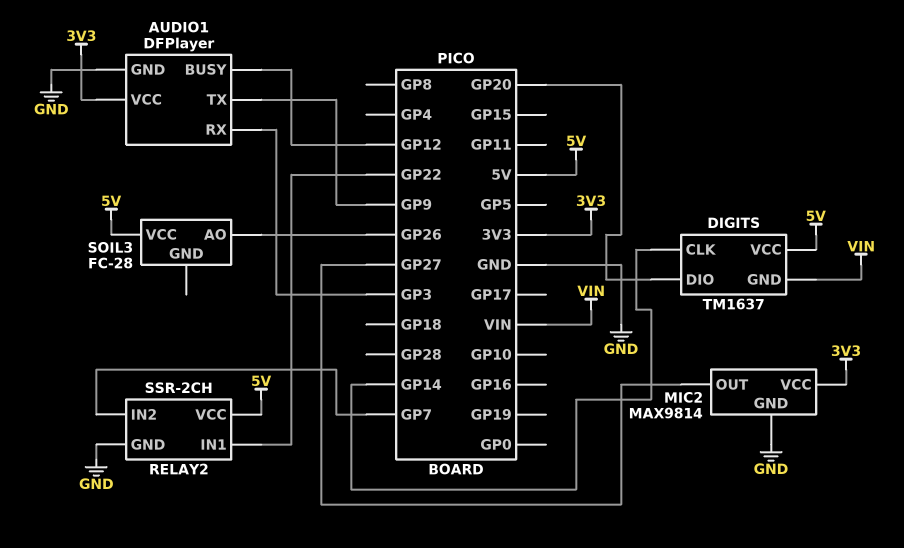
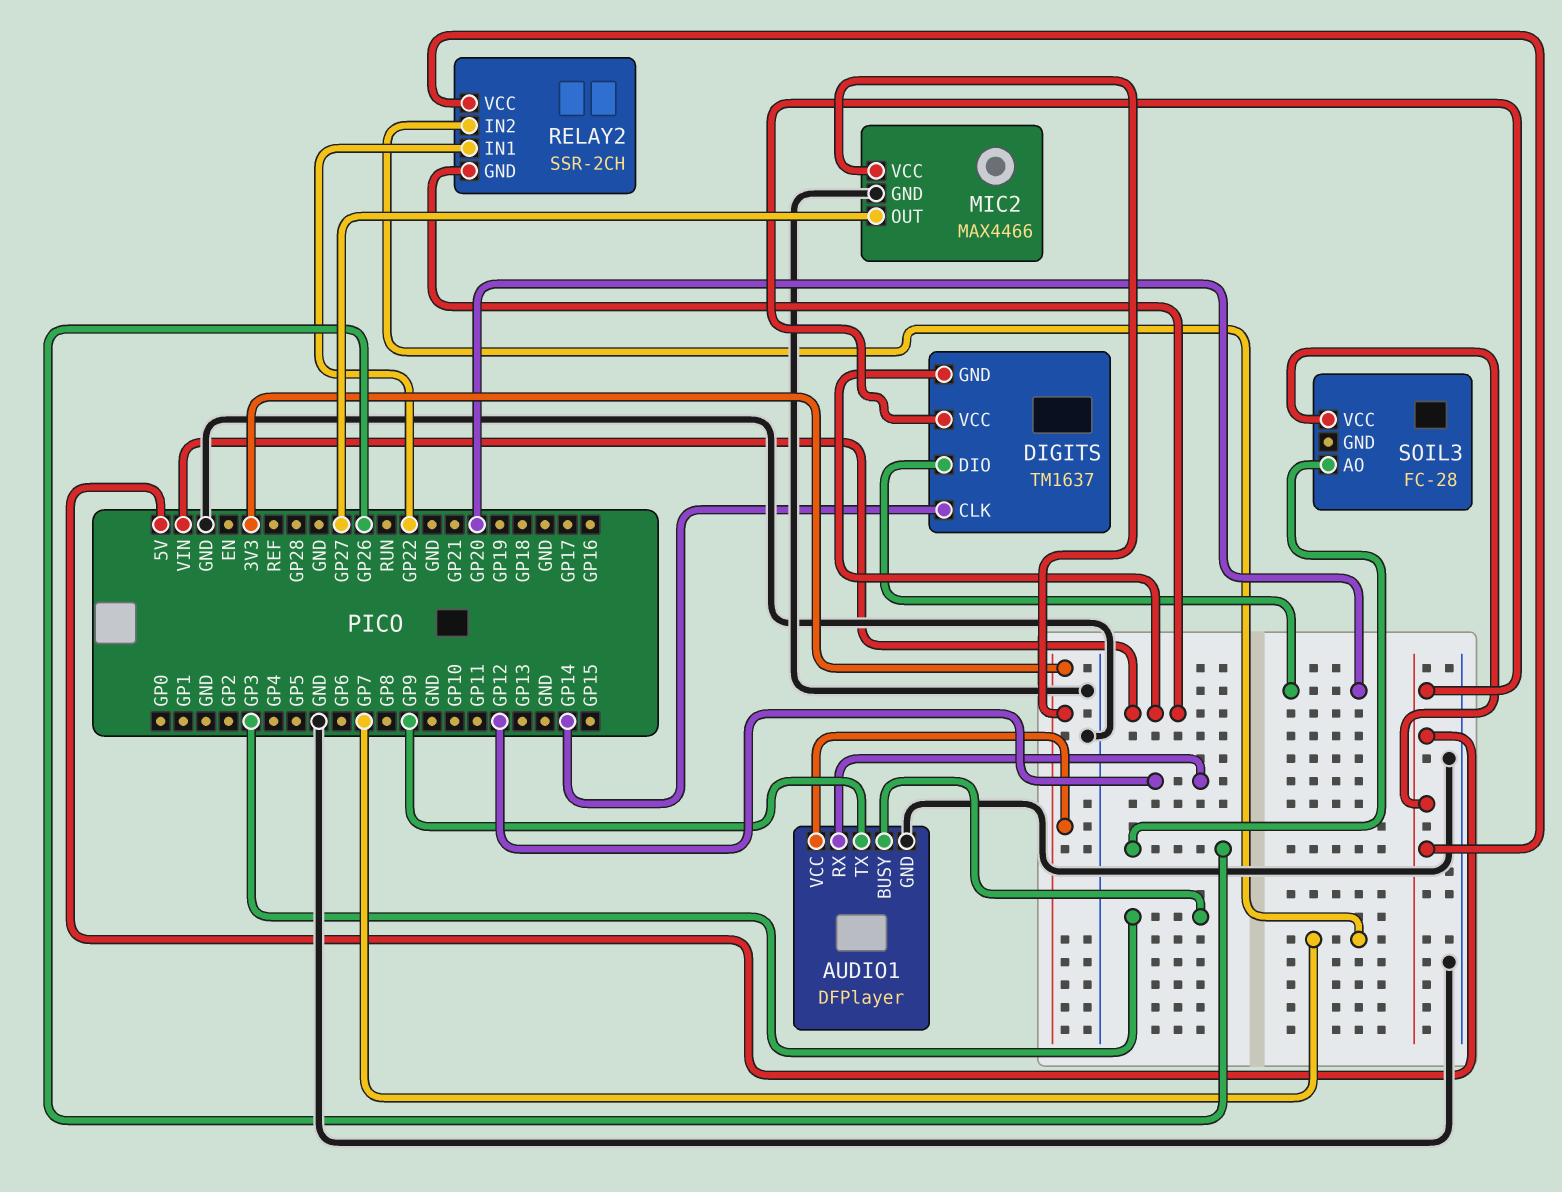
AUDIO1 pin BUSY: GP12 -> GP3
AUDIO1 pin RX: GP3 -> GP12
MIC2: MAX9814 -> MAX4466
RELAY2 pin GND: GND -> VIN

